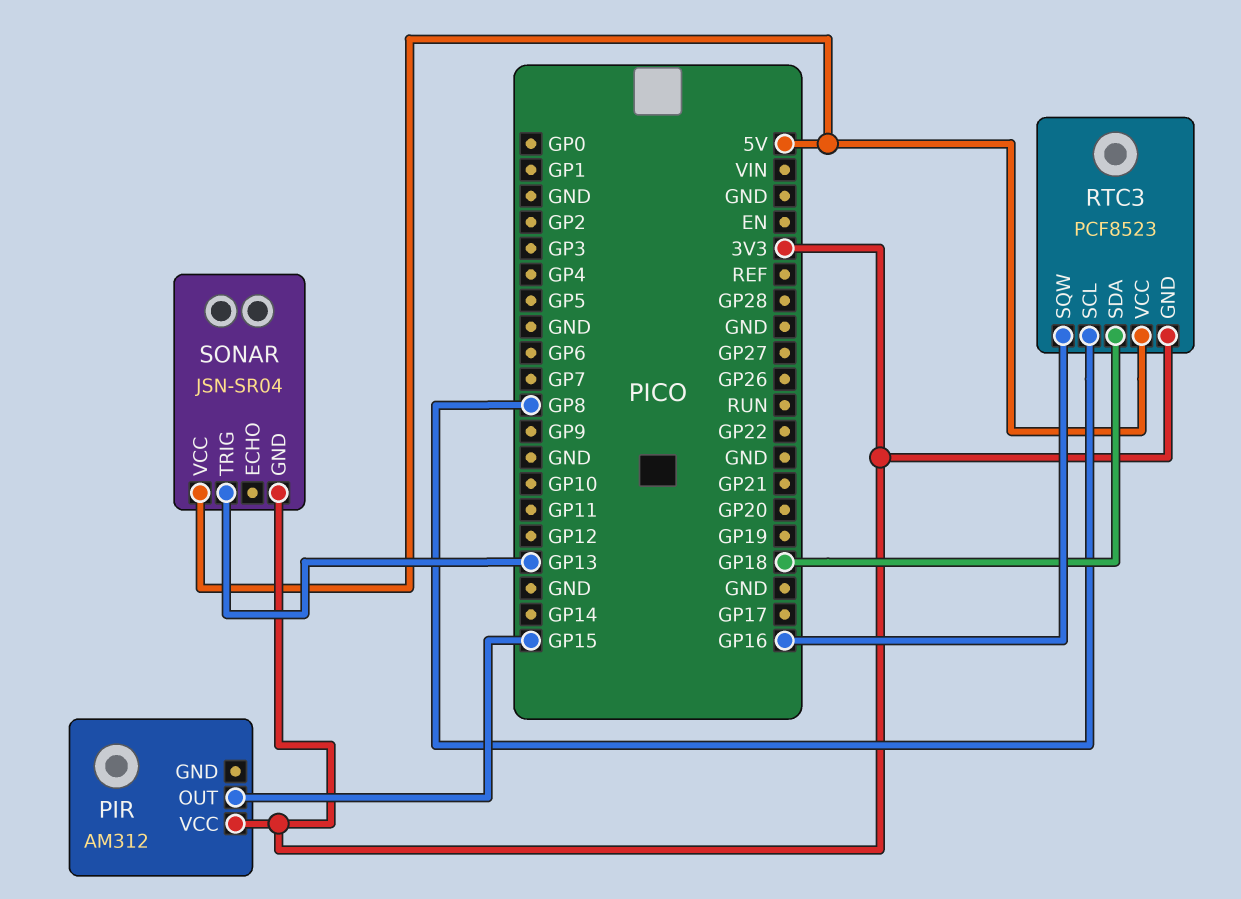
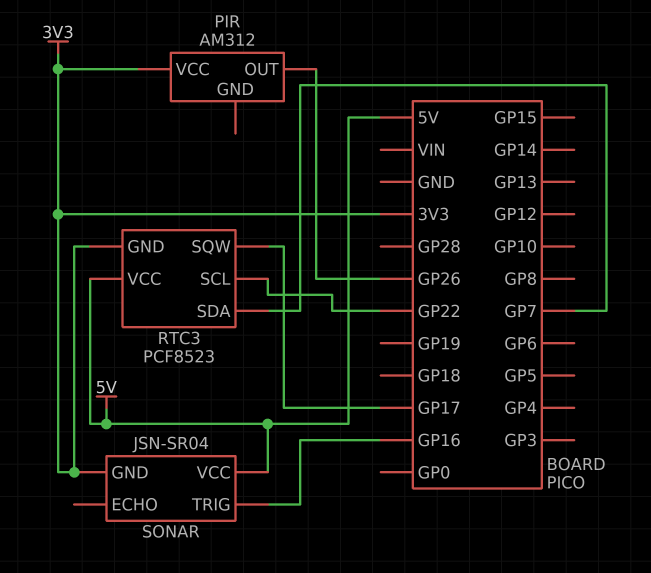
PIR pin OUT: GP15 -> GP26
RTC3 pin SCL: GP8 -> GP22
RTC3 pin SDA: GP18 -> GP7
RTC3 pin SQW: GP16 -> GP17
SONAR pin TRIG: GP13 -> GP16

